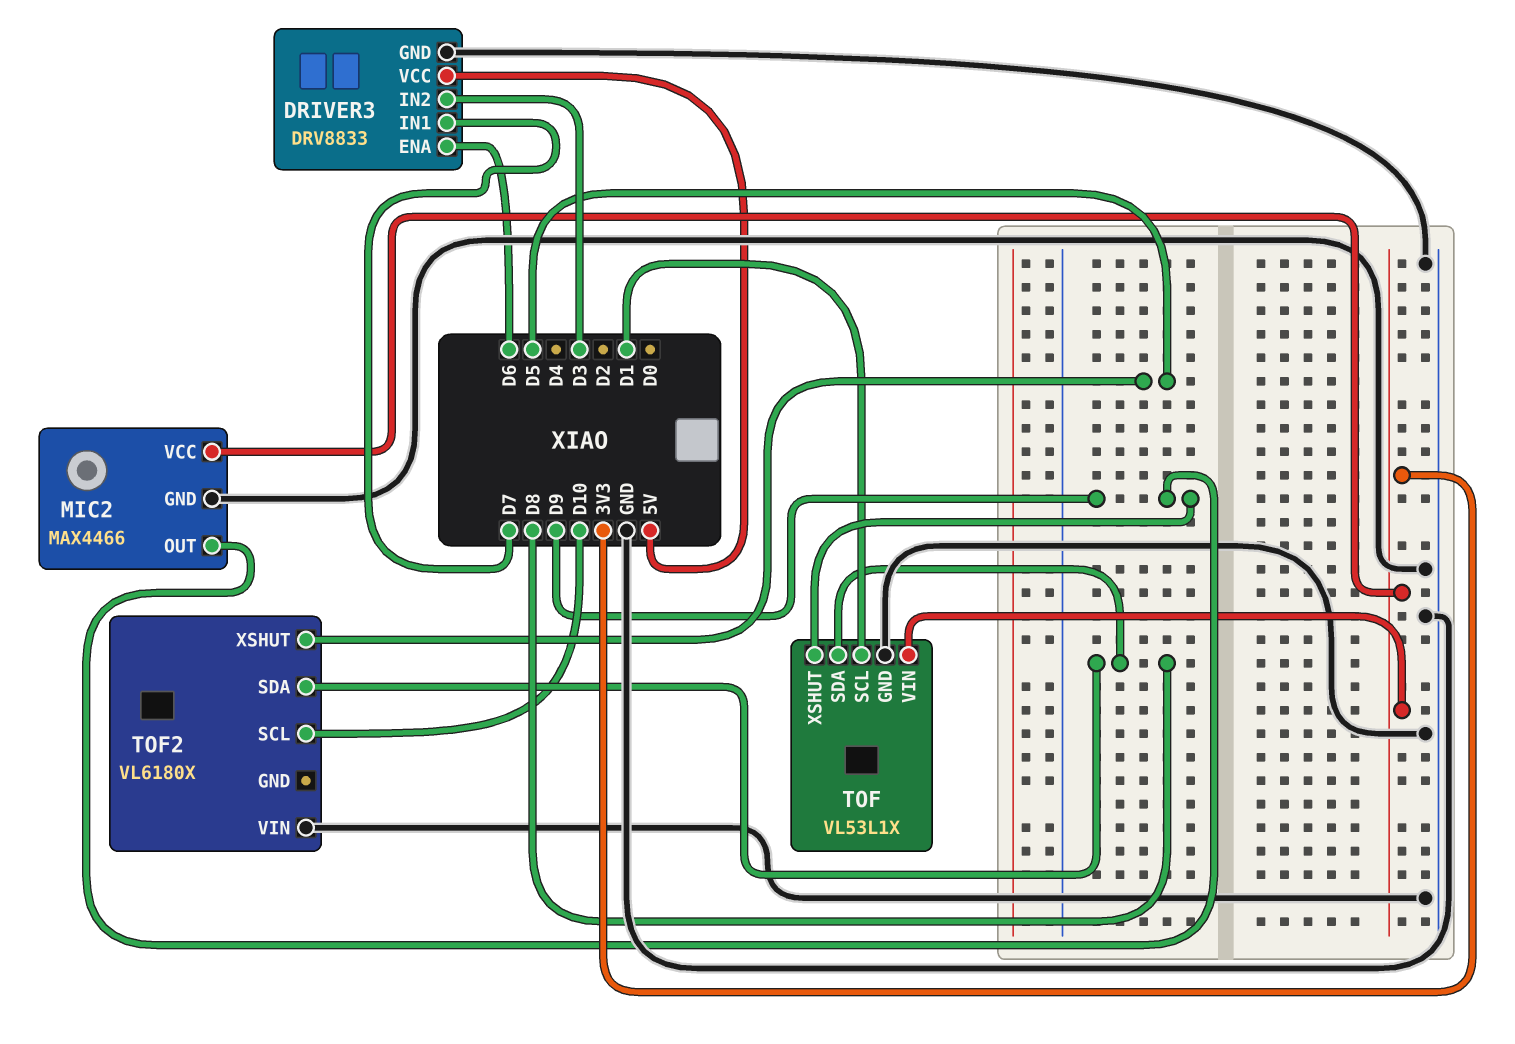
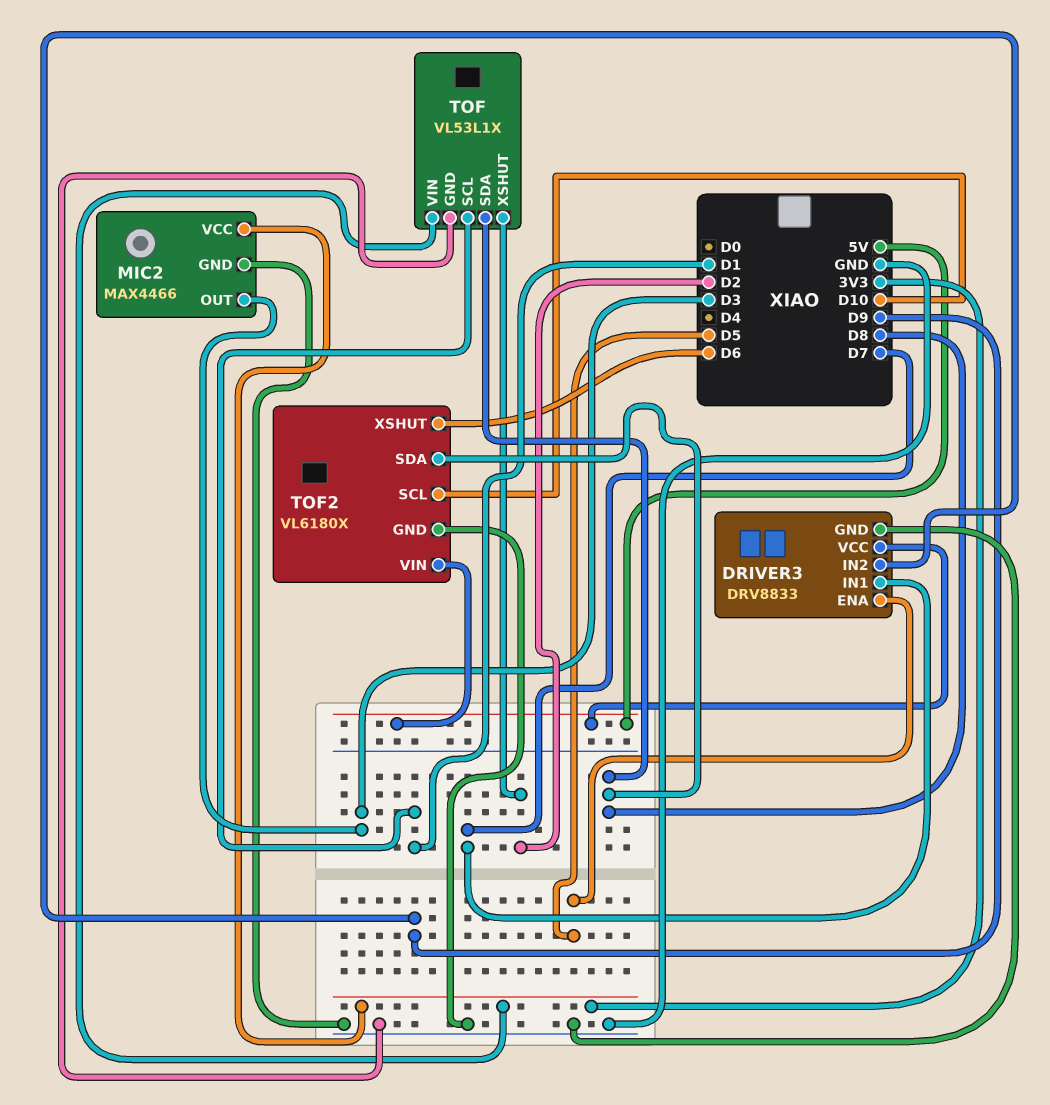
DRIVER3 pin ENA: D6 -> D5
DRIVER3 pin IN2: D3 -> D9
MIC2 pin OUT: D9 -> D3
TOF pin XSHUT: D9 -> D2
TOF2 pin GND: none -> GND
TOF2 pin VIN: GND -> 5V
TOF2 pin XSHUT: D5 -> D6

